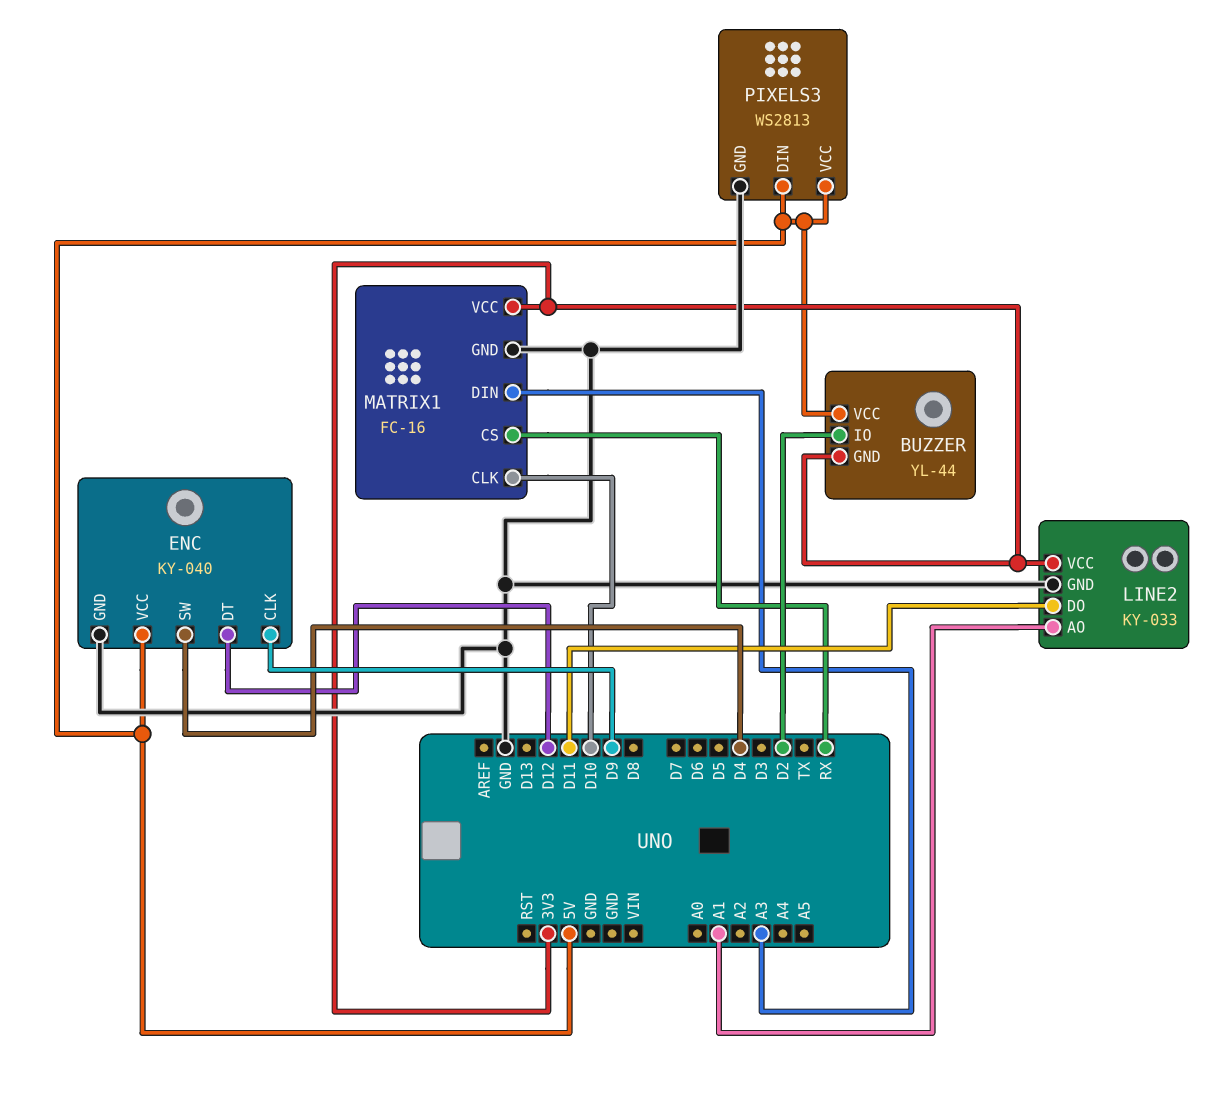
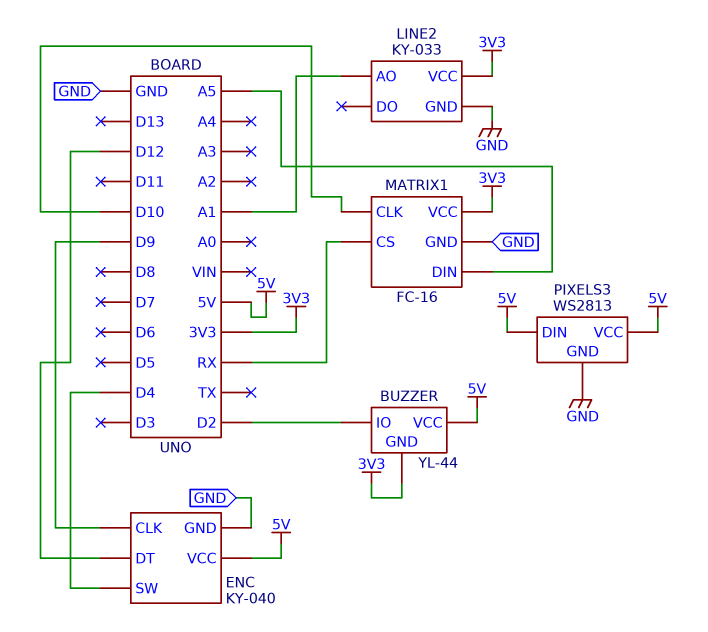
LINE2 pin DO: D11 -> none
MATRIX1 pin DIN: A3 -> A5

